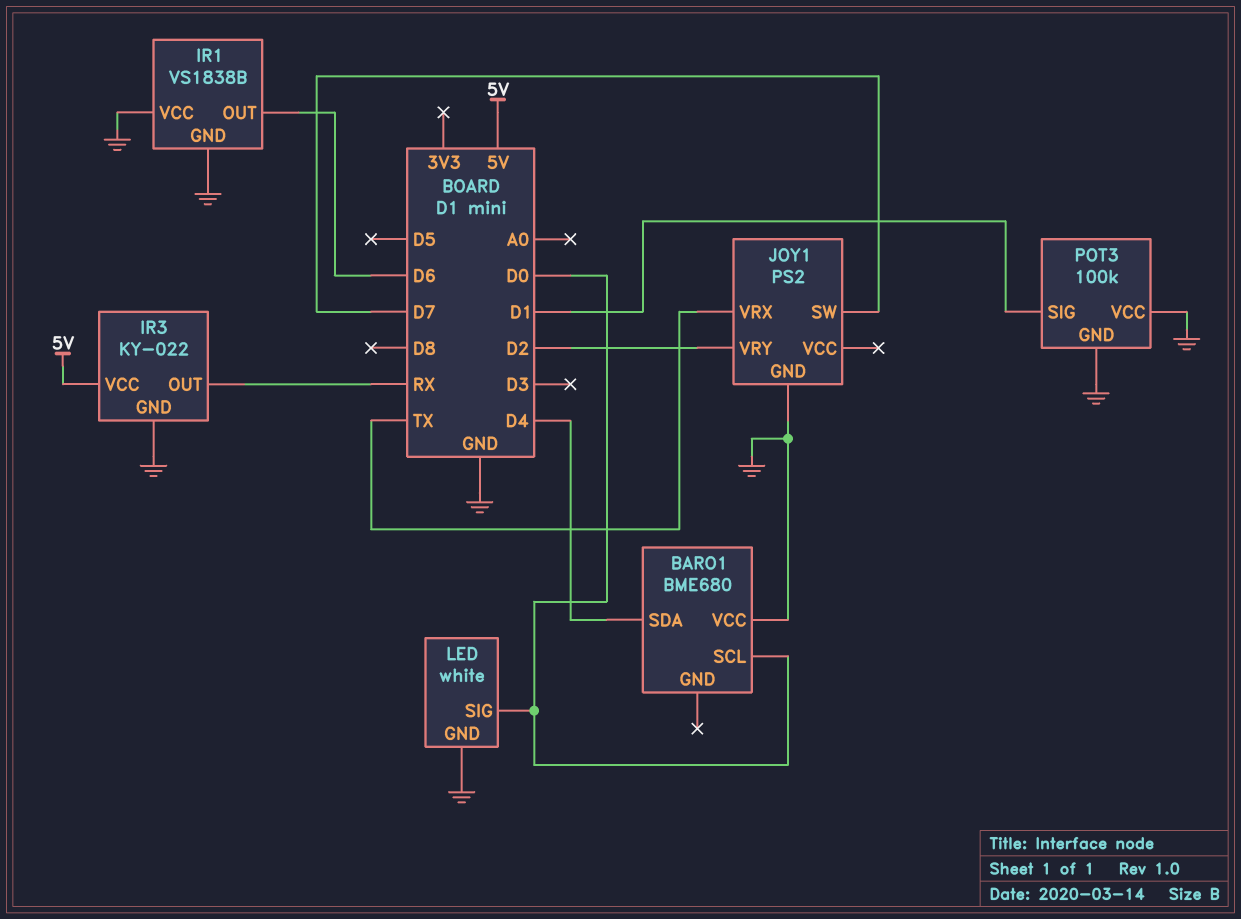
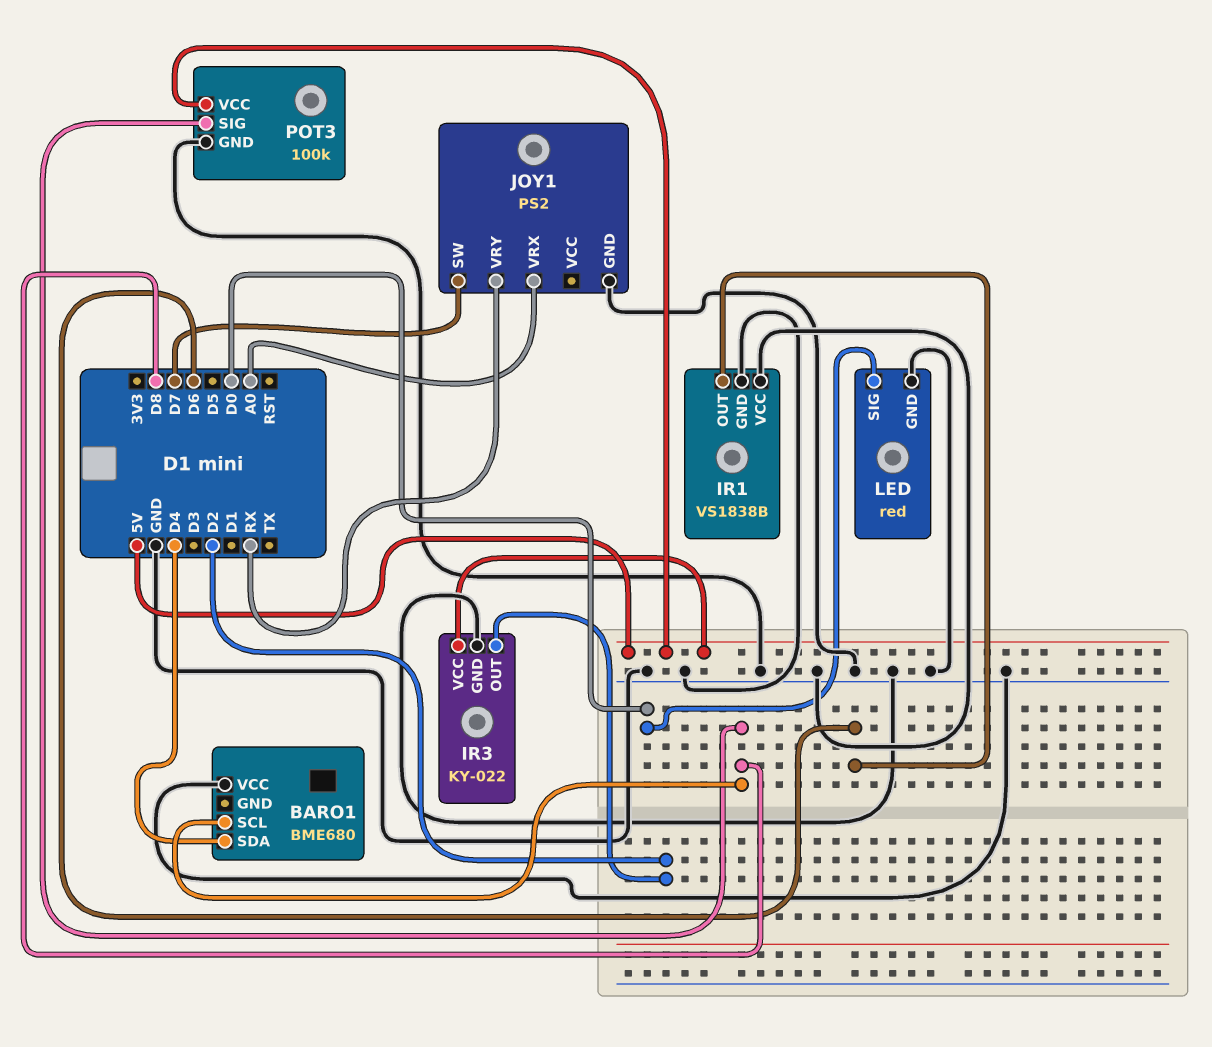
BARO1 pin SCL: D0 -> D8
IR3 pin OUT: RX -> D2
JOY1 pin VRX: TX -> A0
JOY1 pin VRY: D2 -> RX
LED: white -> red
POT3 pin SIG: D1 -> D8
POT3 pin VCC: GND -> 5V

